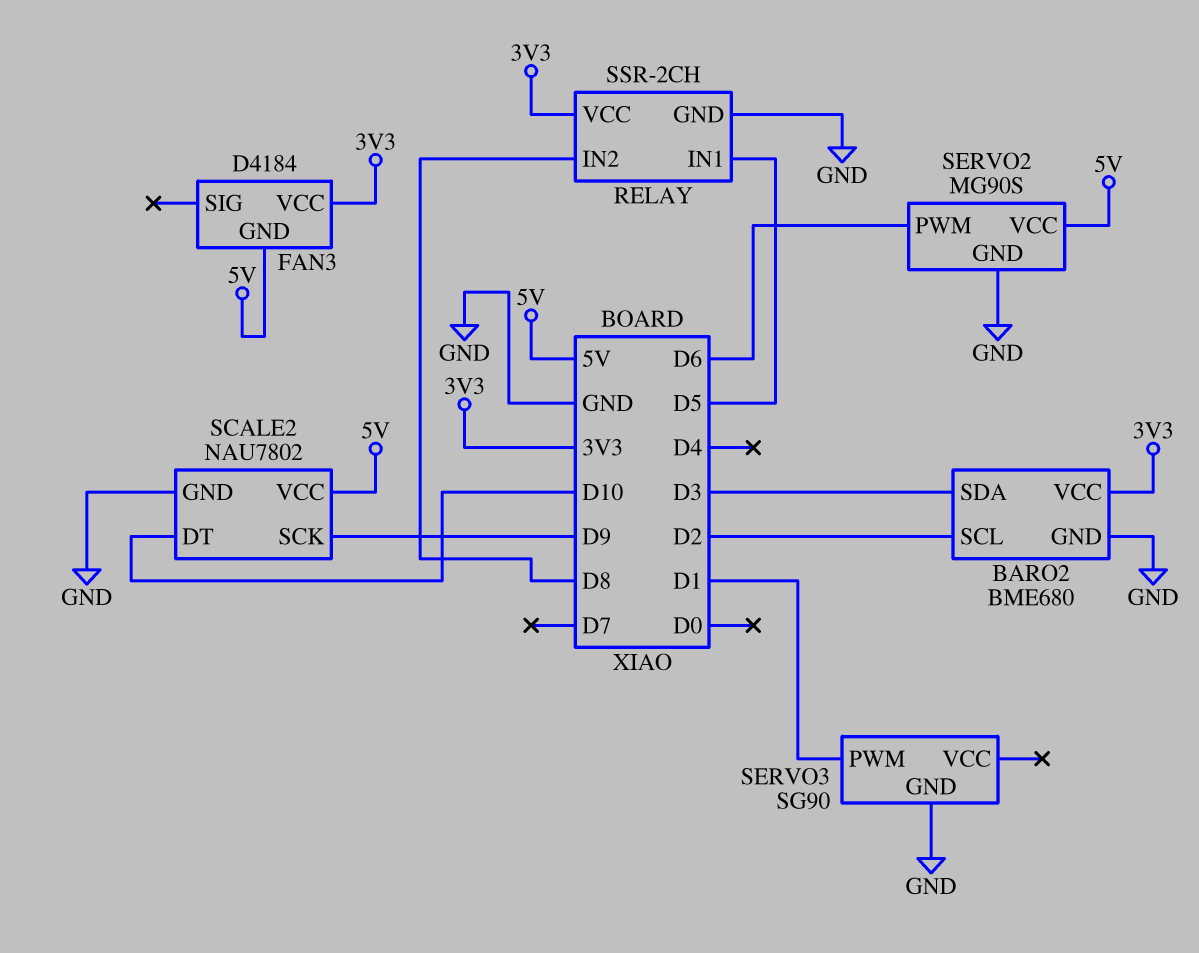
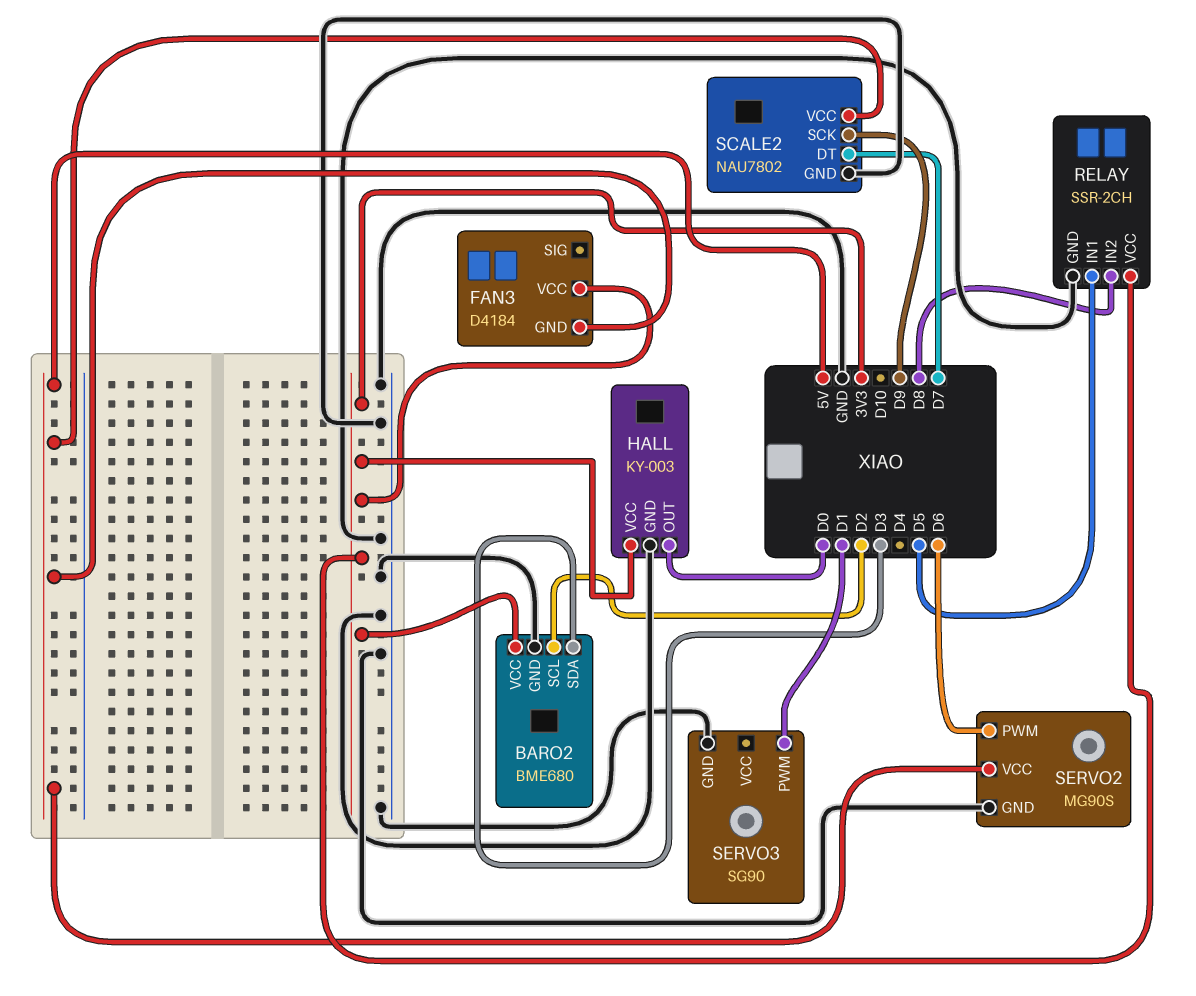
HALL: none -> KY-003
HALL pin GND: none -> GND
HALL pin OUT: none -> D0
HALL pin VCC: none -> 3V3
SCALE2 pin DT: D10 -> D7

